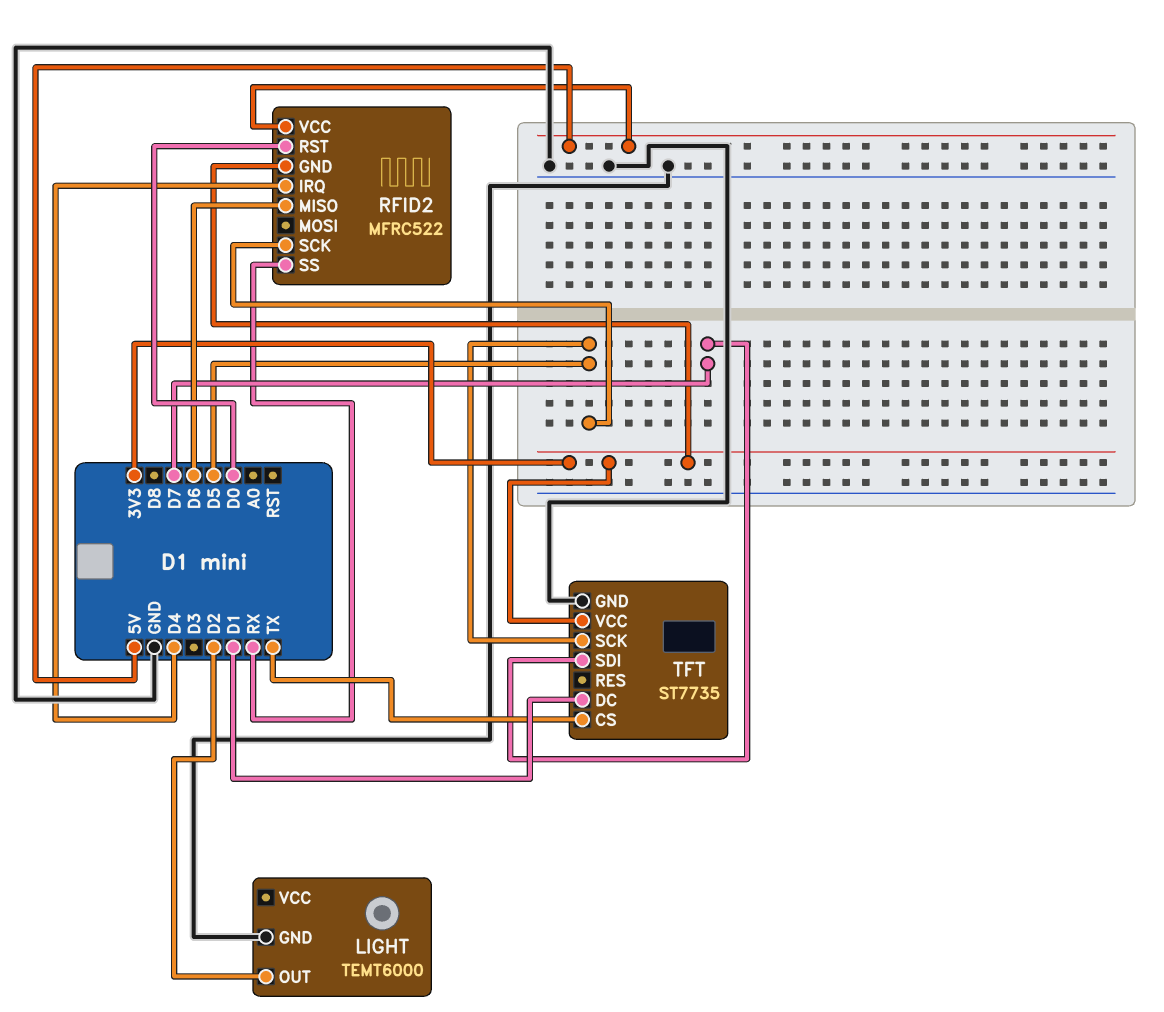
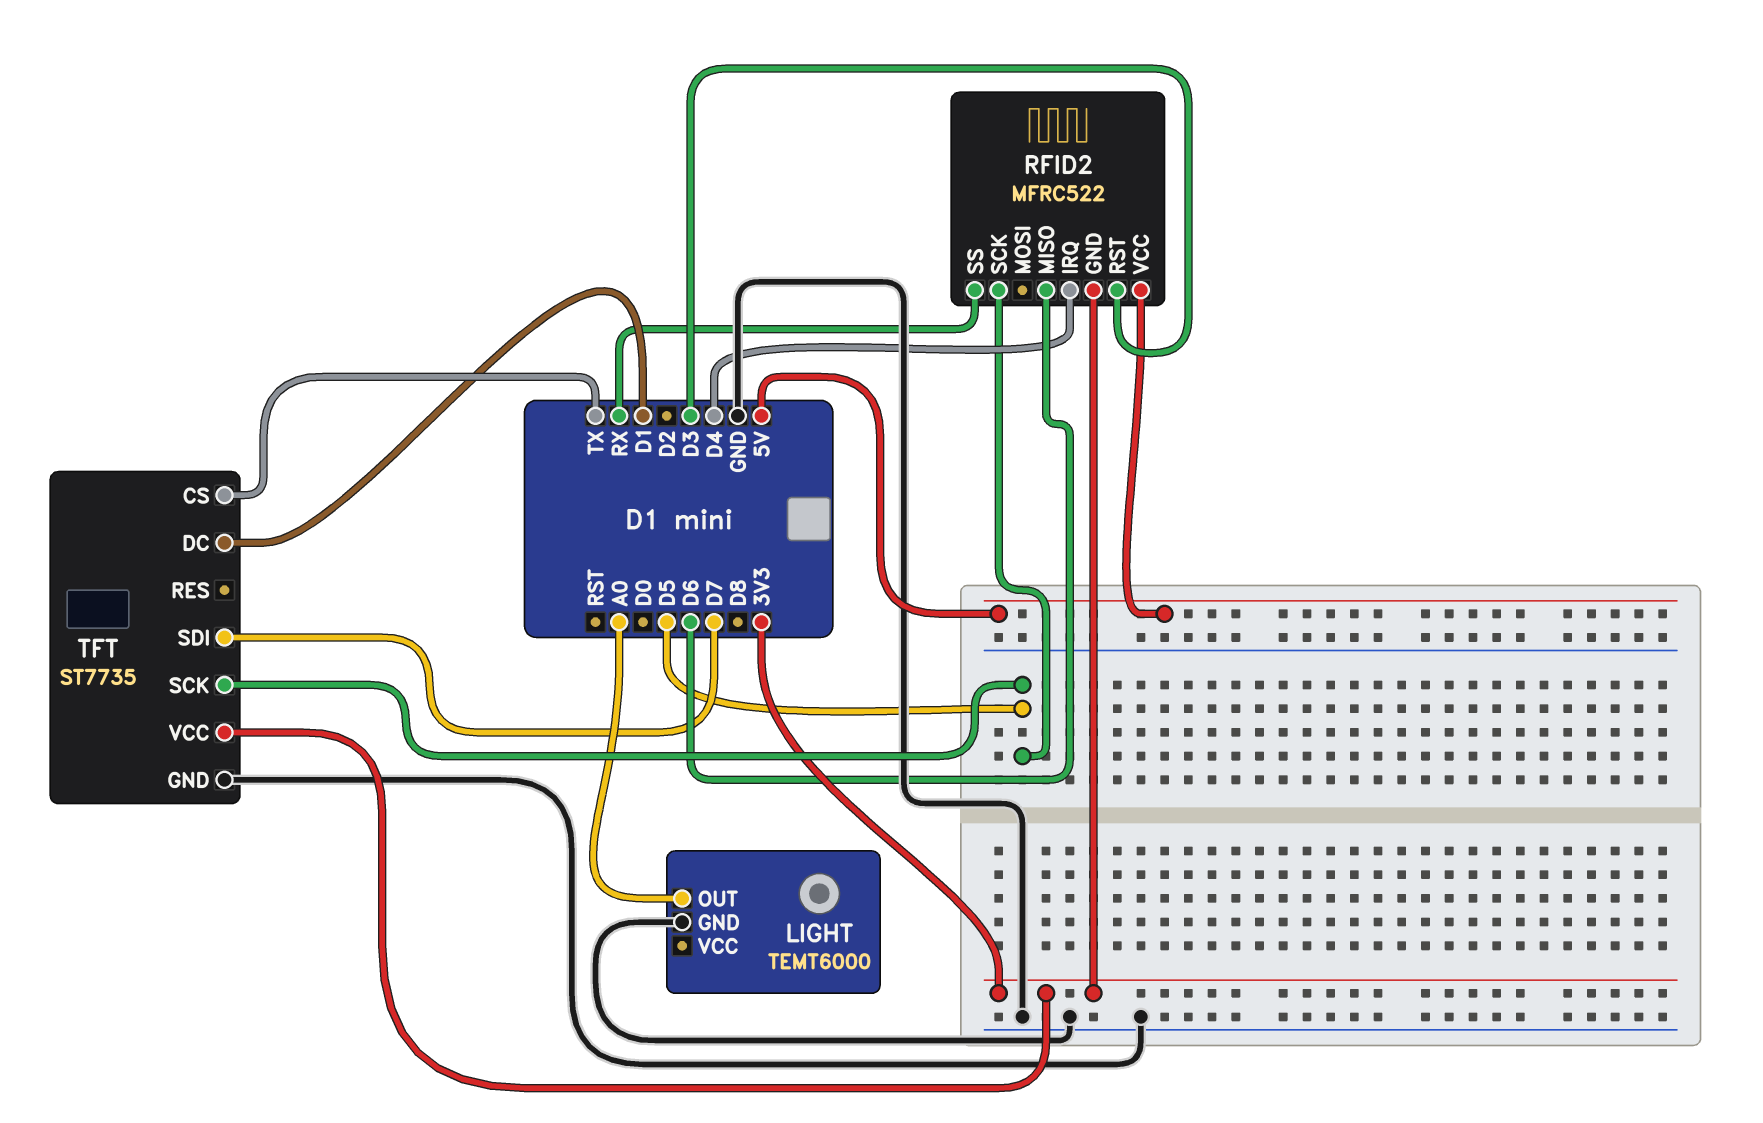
LIGHT pin OUT: D2 -> A0
RFID2 pin RST: D0 -> D3

